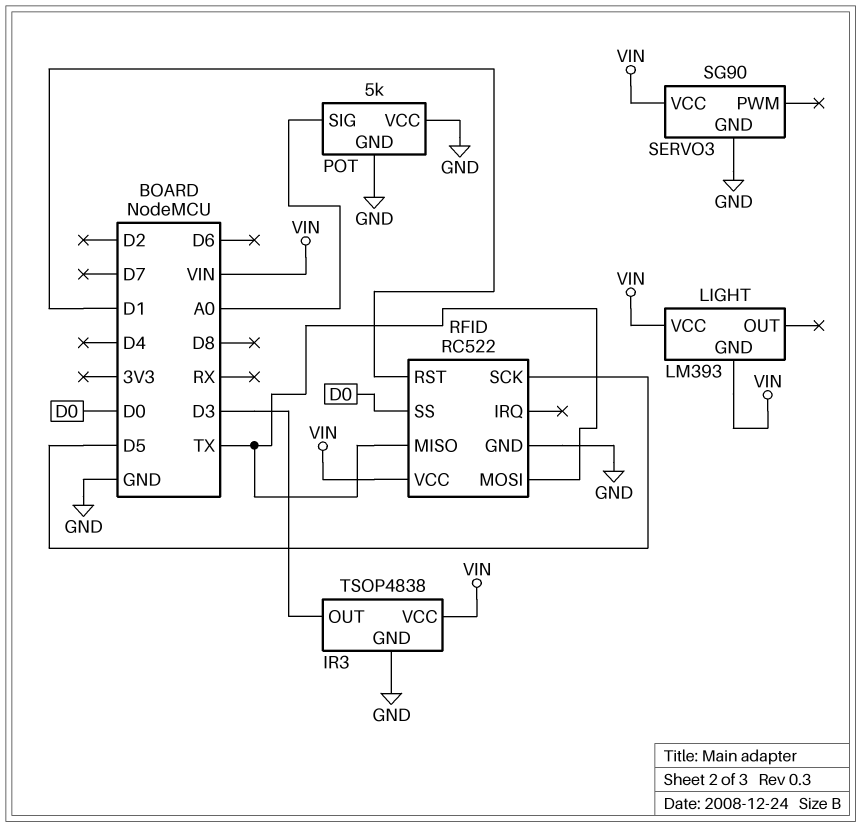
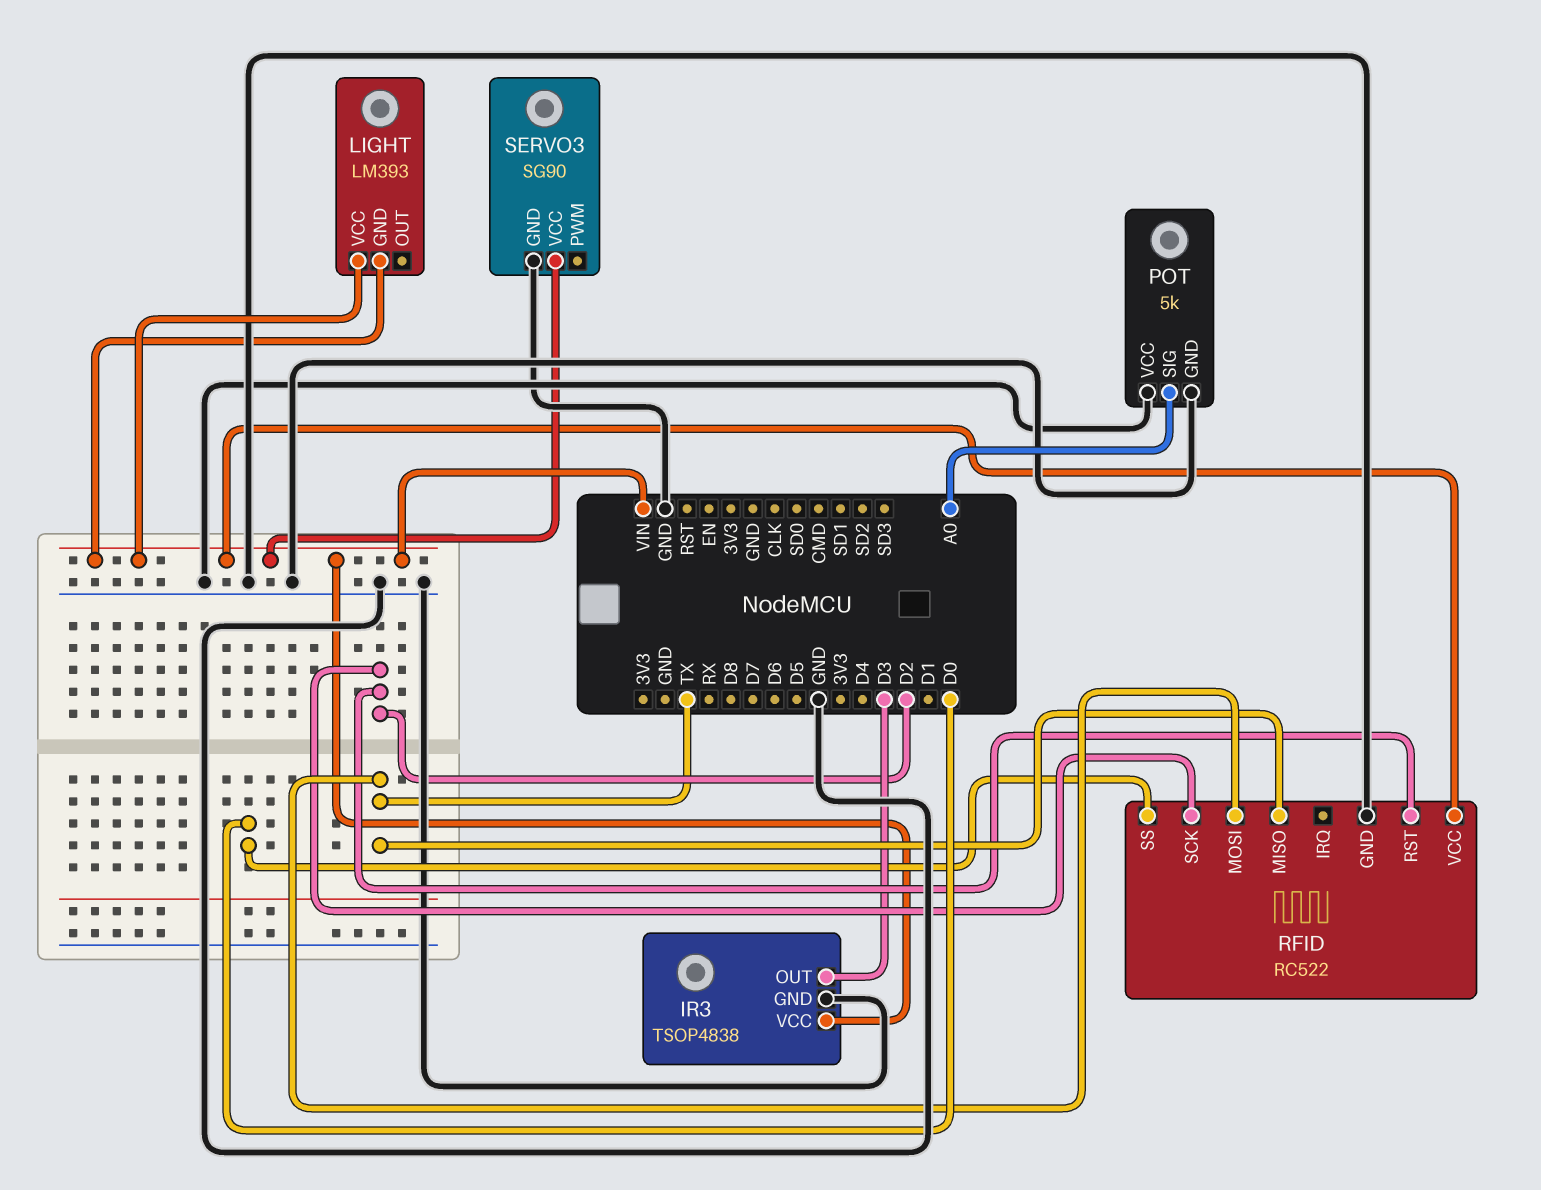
RFID pin RST: D1 -> D2
RFID pin SCK: D5 -> D2

